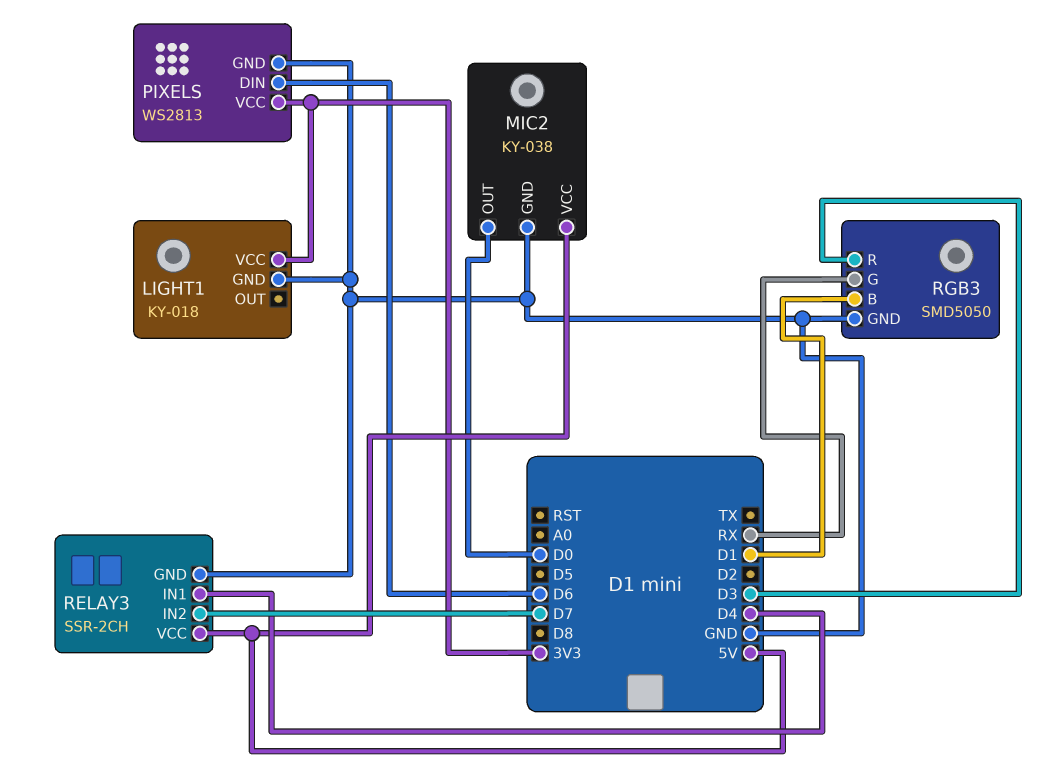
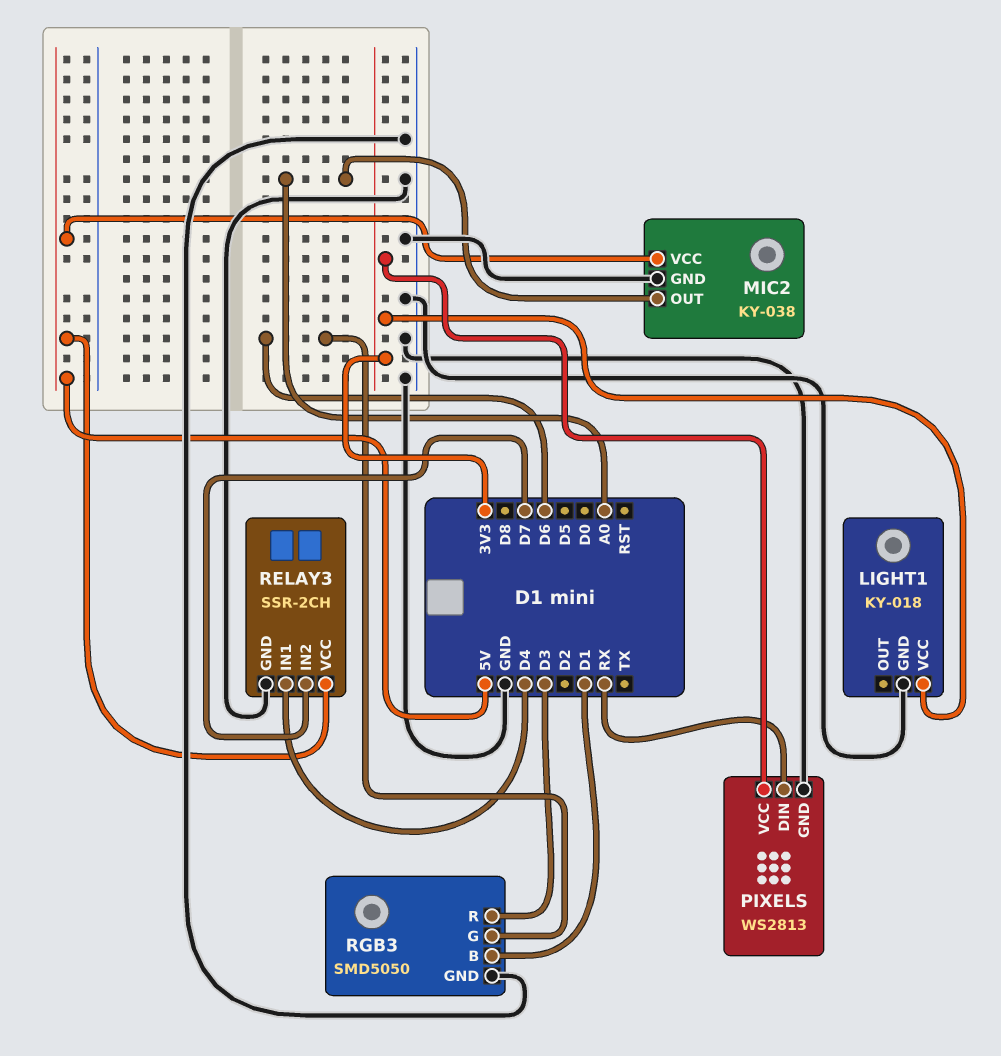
MIC2 pin OUT: D0 -> A0
PIXELS pin DIN: D6 -> RX
RGB3 pin G: RX -> D6

